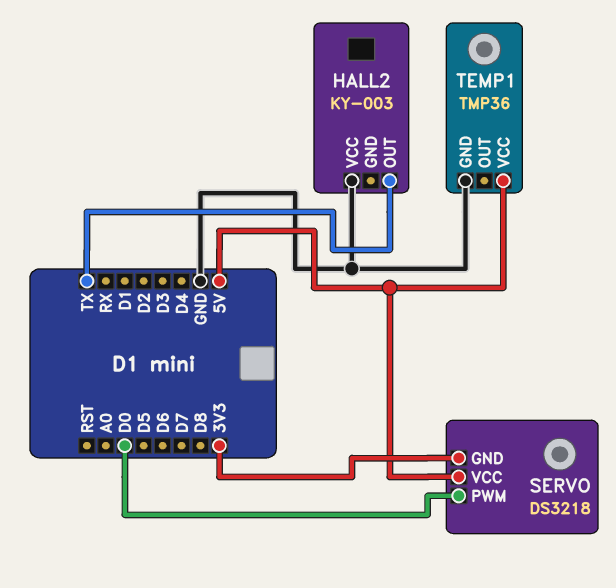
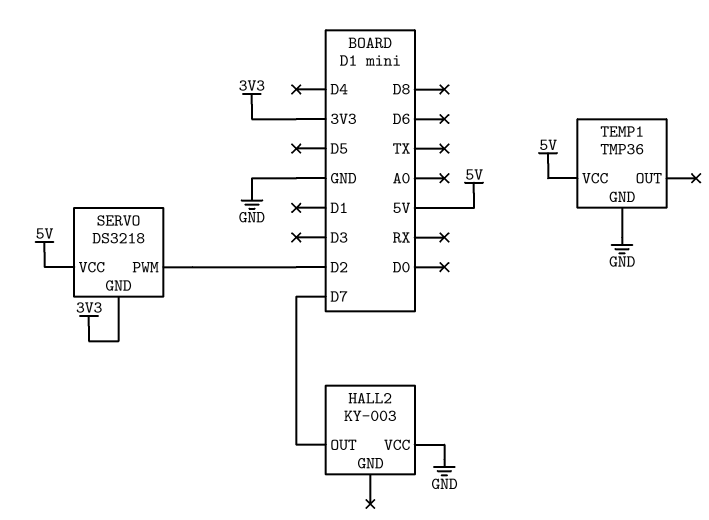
HALL2 pin OUT: TX -> D7
SERVO pin PWM: D0 -> D2

